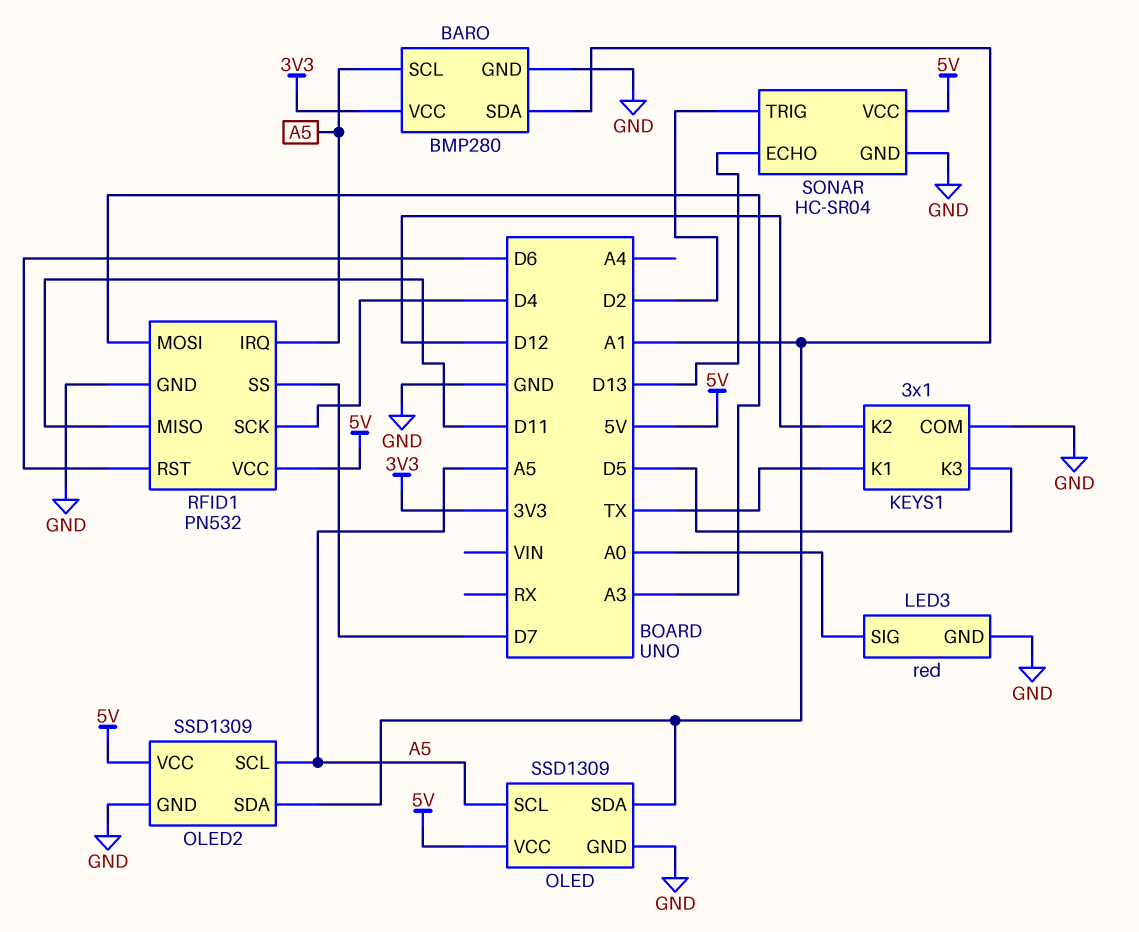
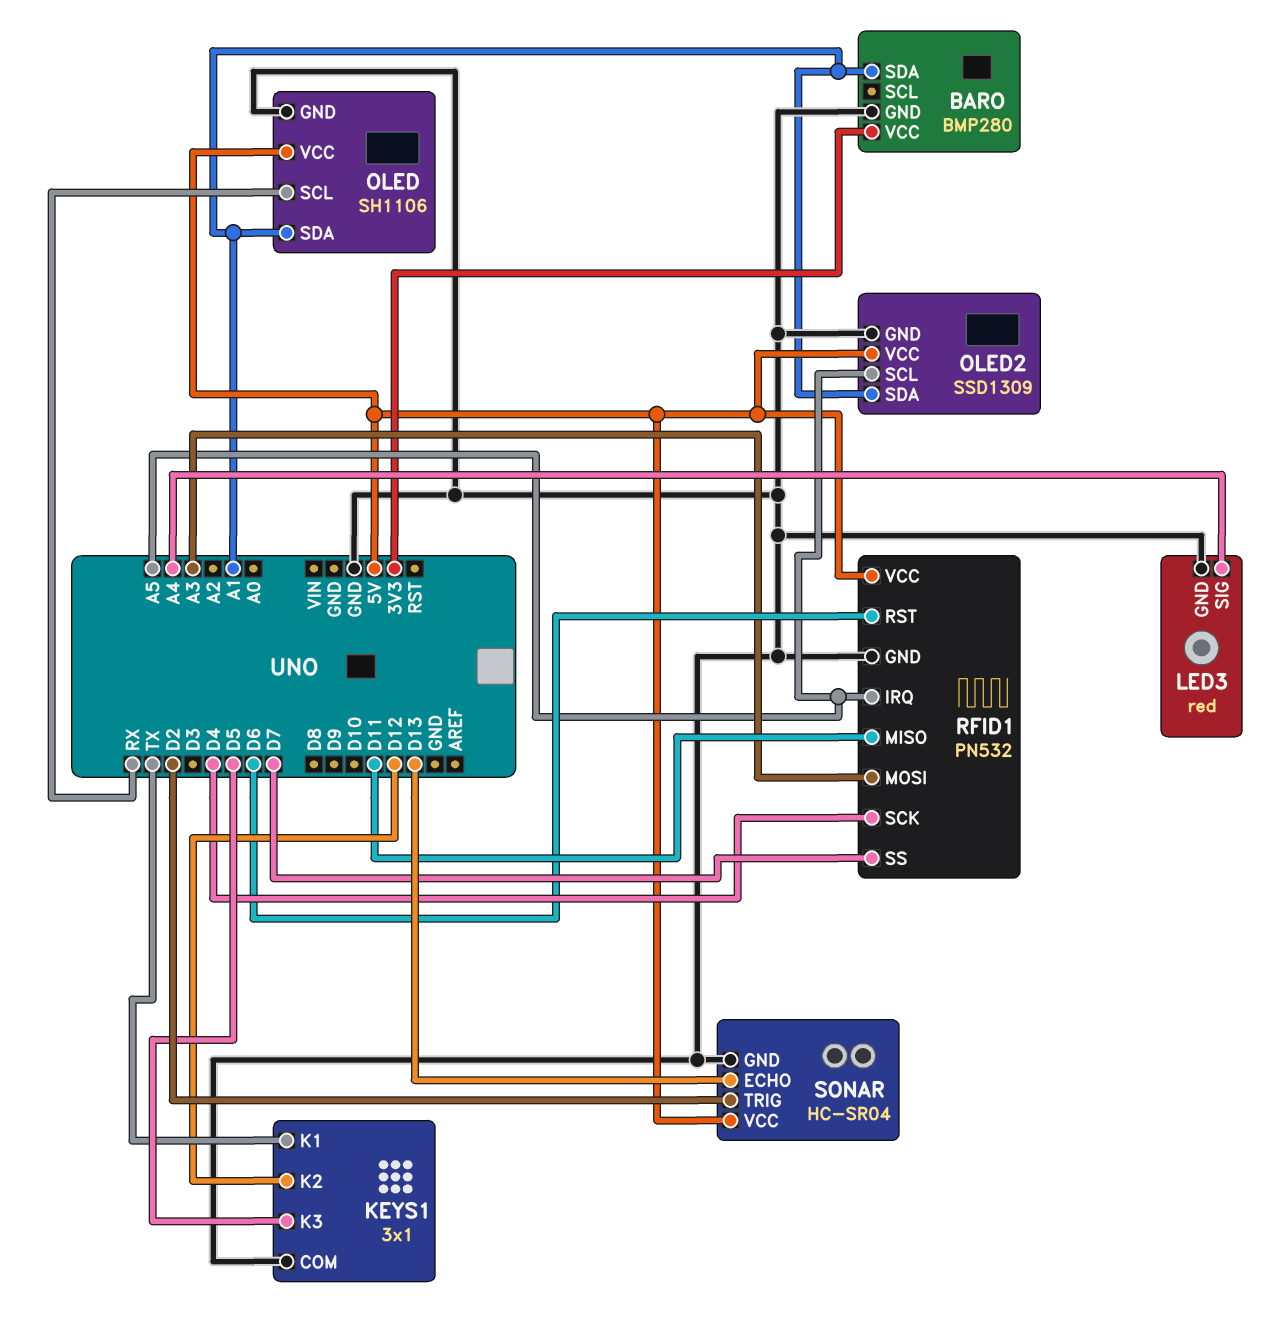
BARO pin SCL: A5 -> none
LED3 pin SIG: A0 -> A4
OLED: SSD1309 -> SH1106
OLED pin SCL: A5 -> RX

